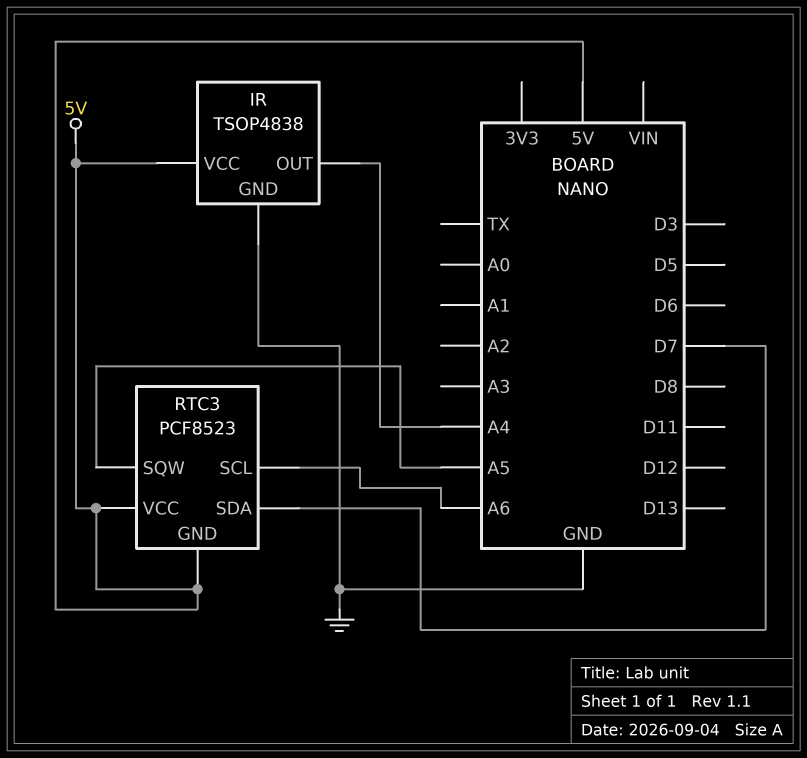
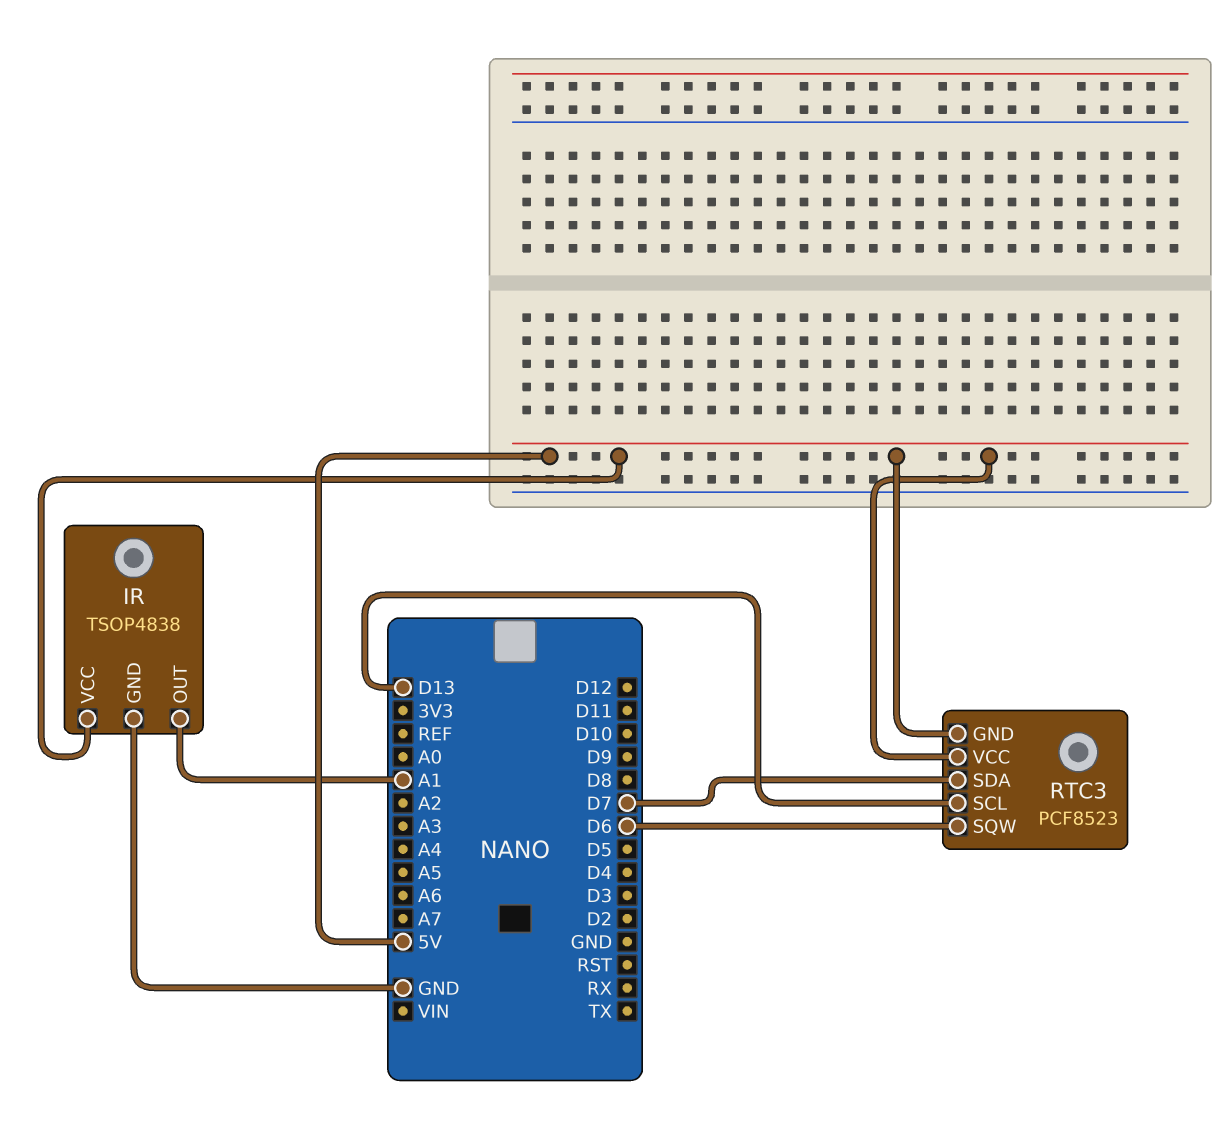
IR pin OUT: A4 -> A1
RTC3 pin SCL: A6 -> D13
RTC3 pin SQW: A5 -> D6

